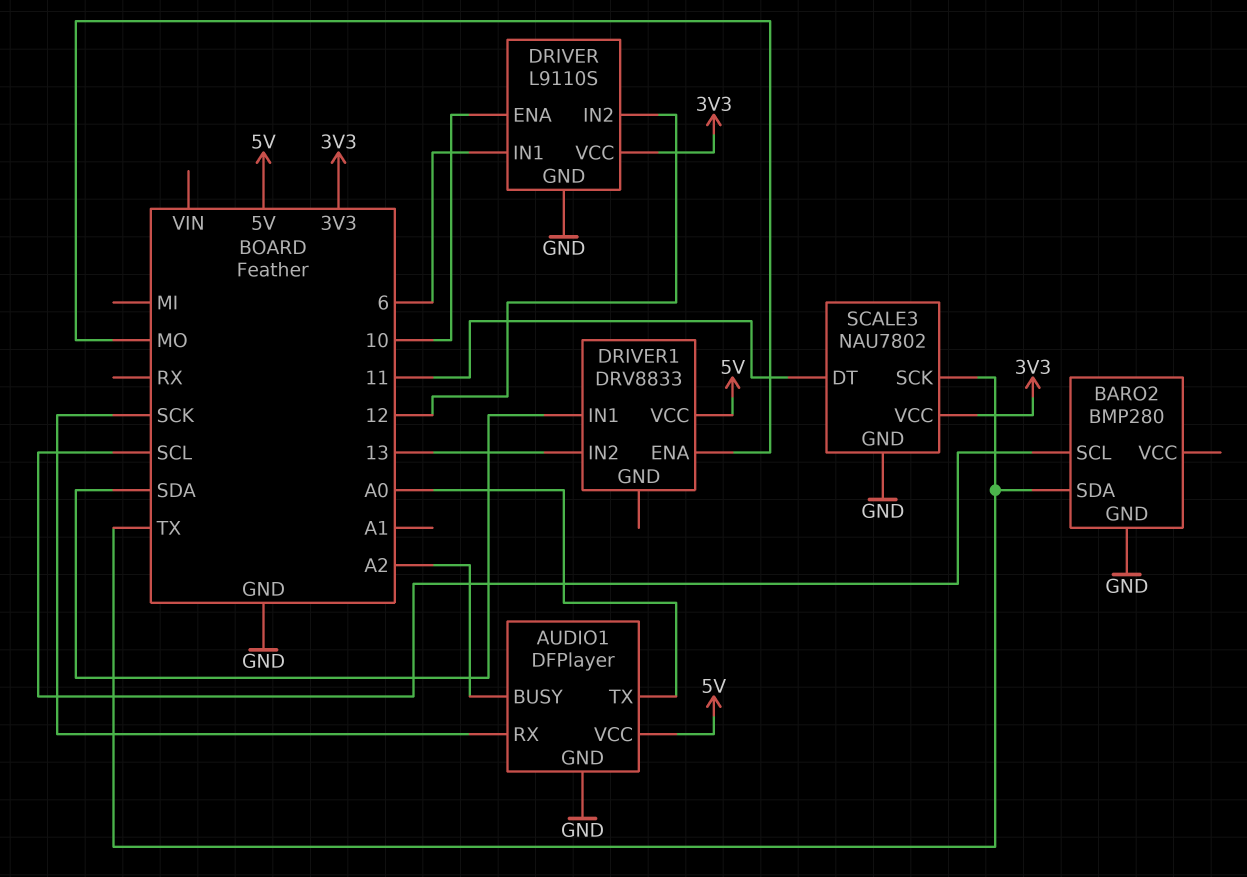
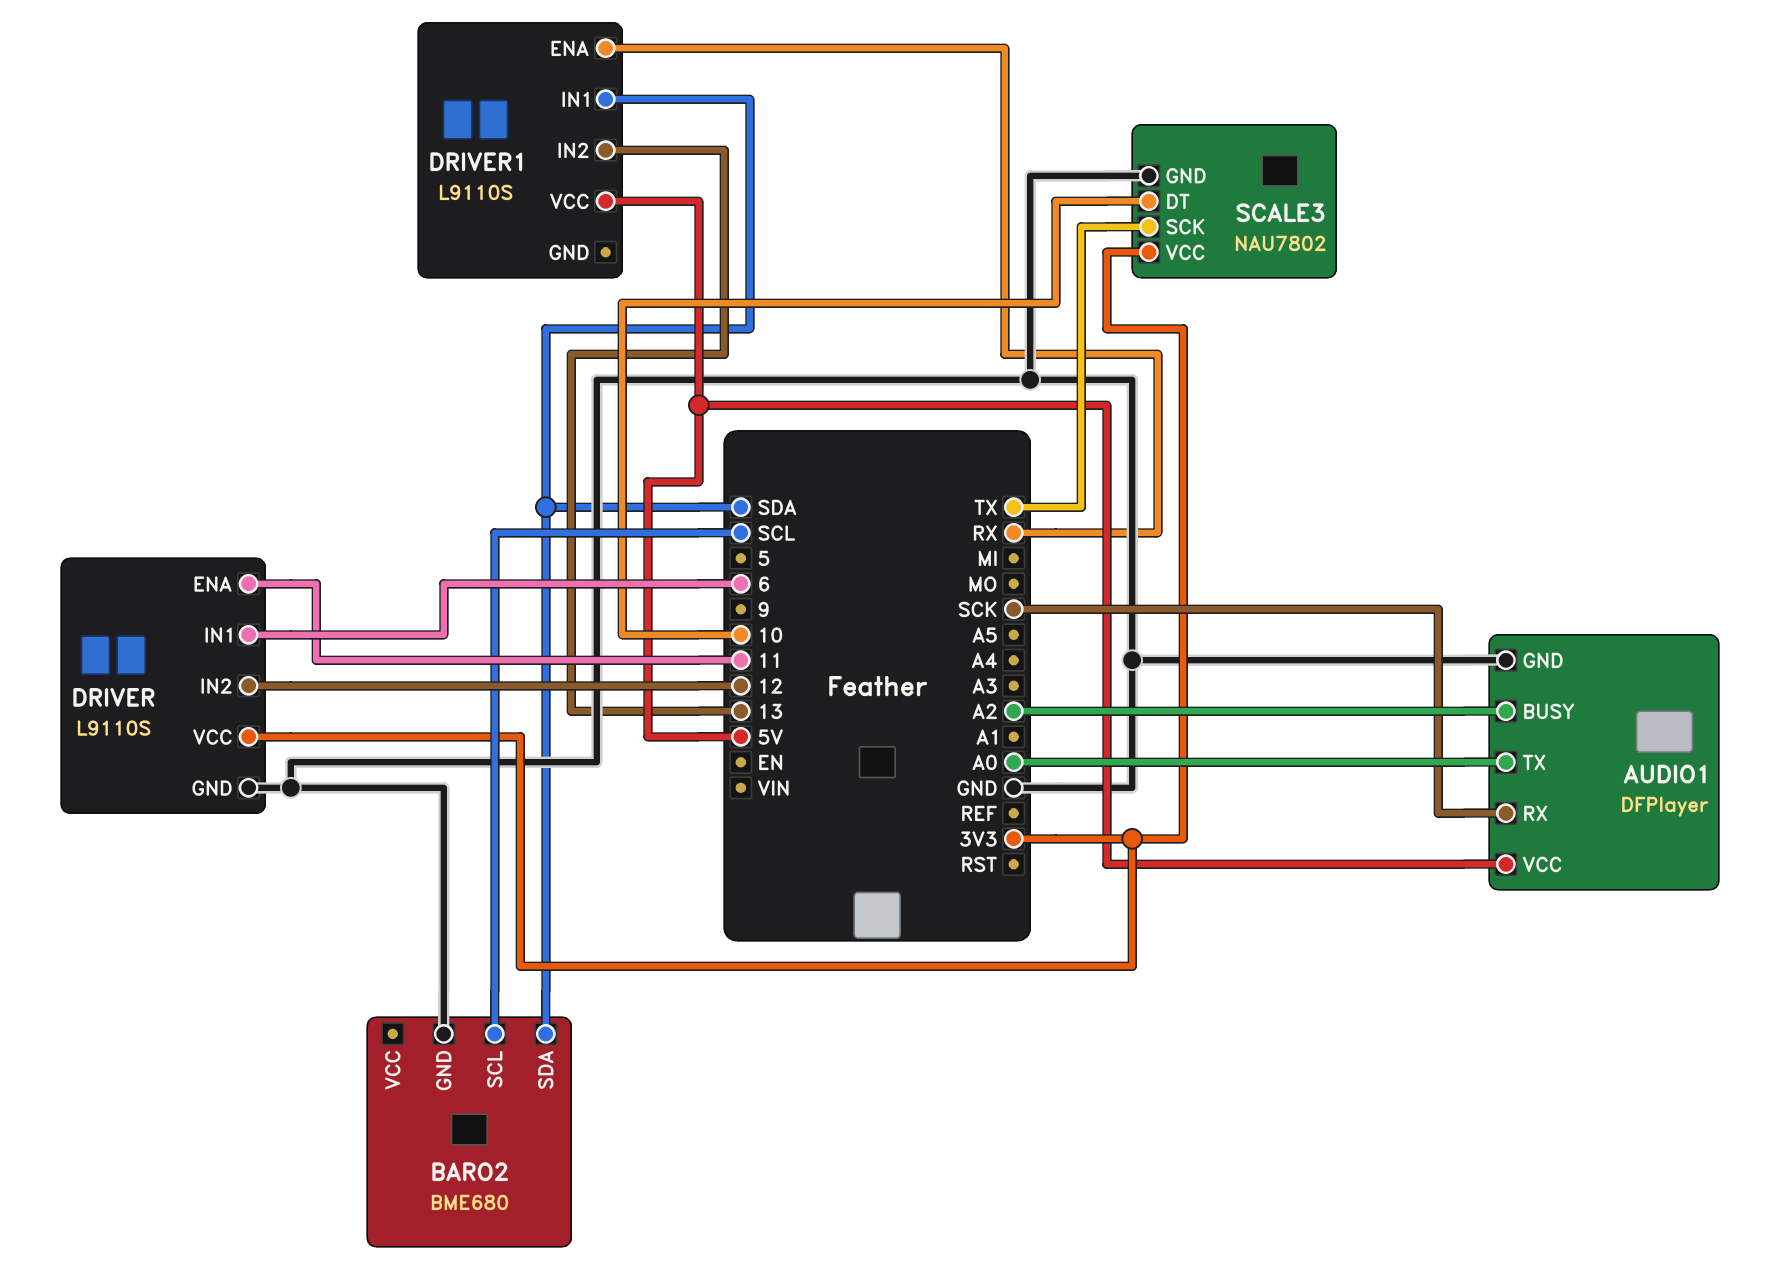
BARO2: BMP280 -> BME680
BARO2 pin SDA: TX -> SDA
DRIVER pin ENA: 10 -> 11
DRIVER1: DRV8833 -> L9110S
DRIVER1 pin ENA: MO -> RX
SCALE3 pin DT: 11 -> 10

